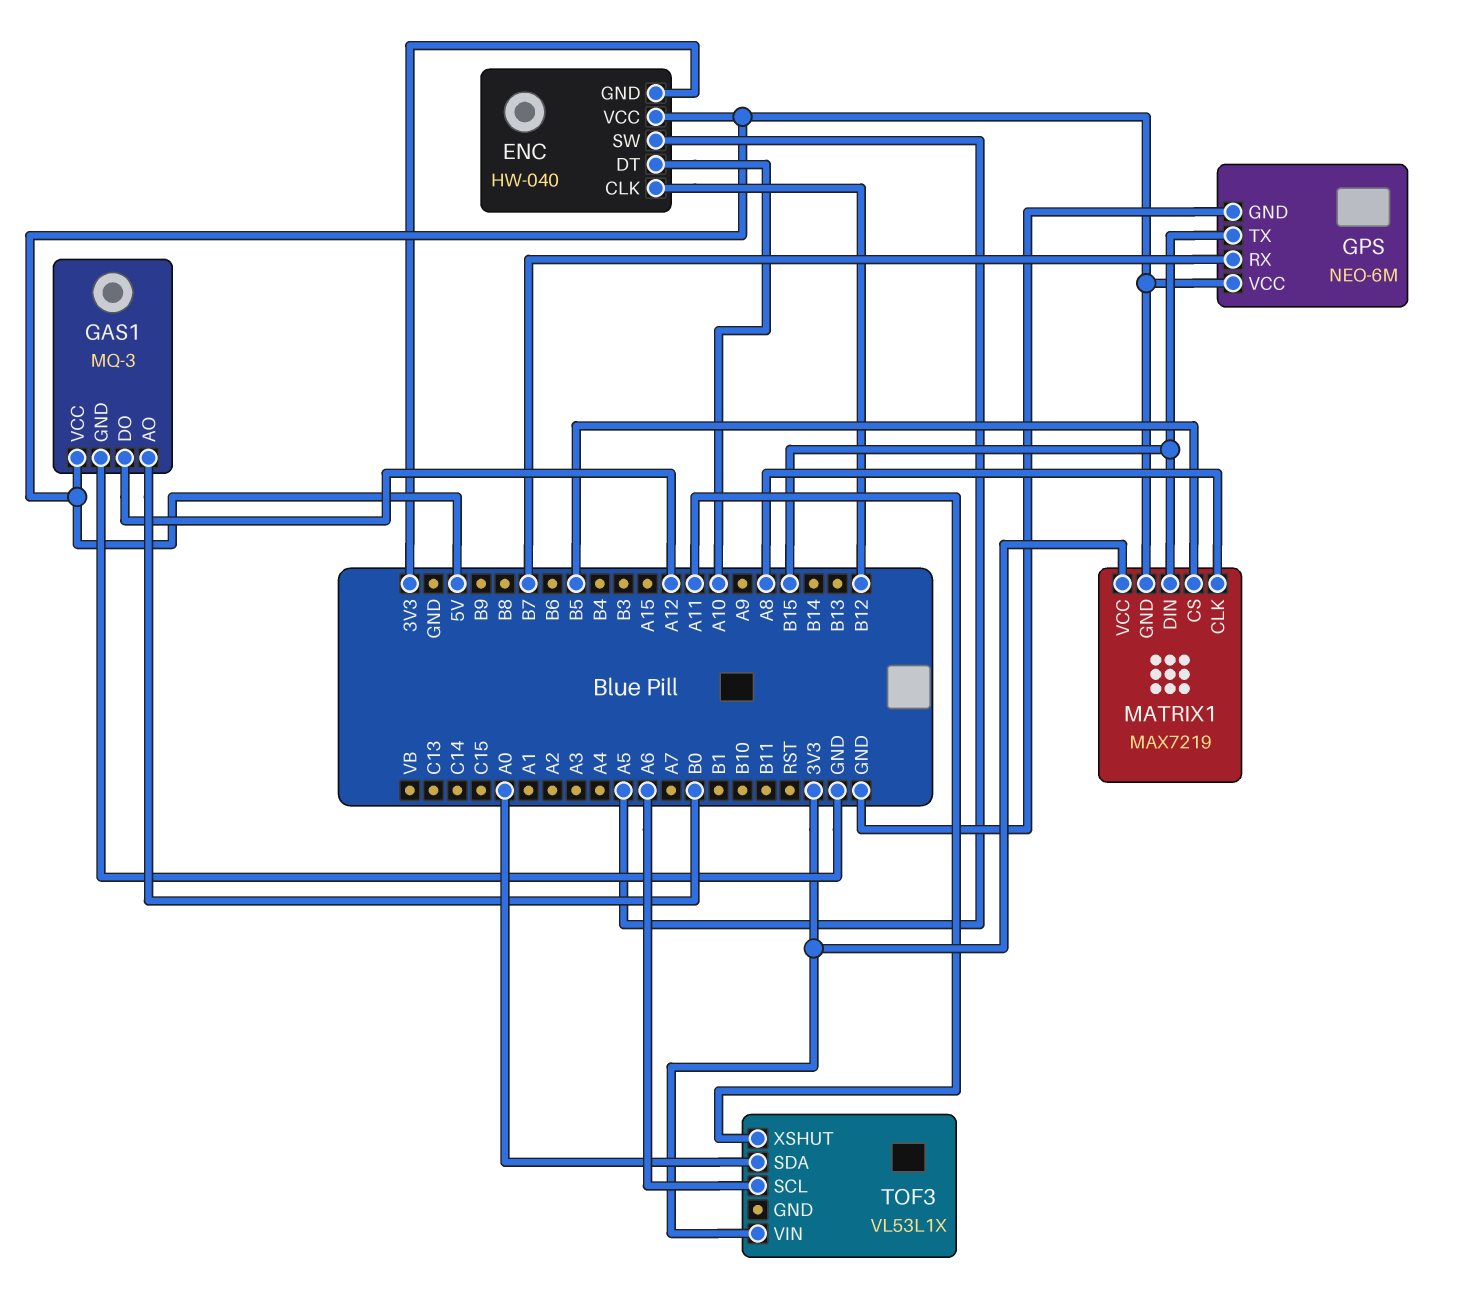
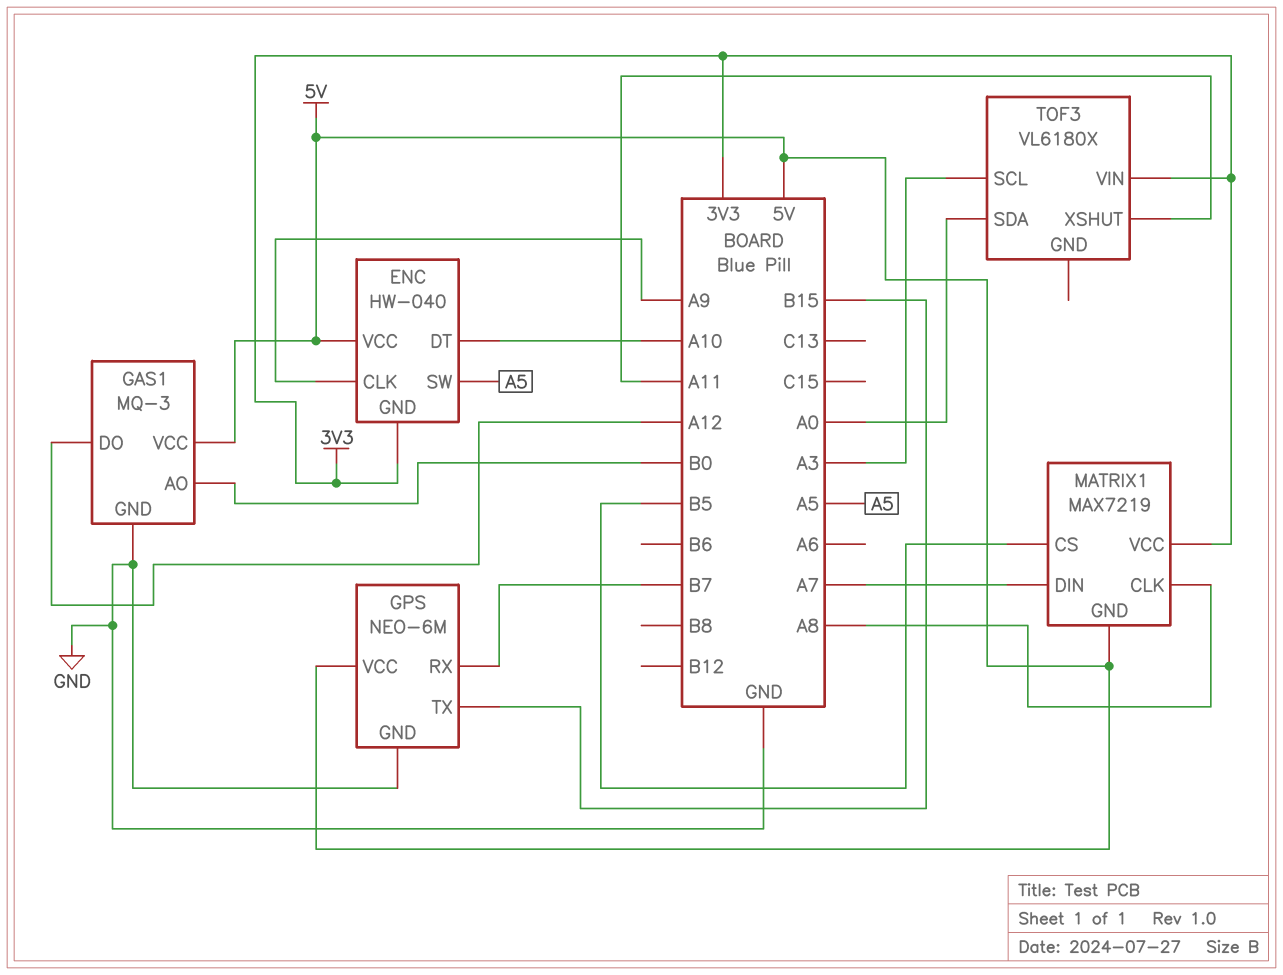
ENC pin CLK: B12 -> A9
MATRIX1 pin DIN: B15 -> A7
TOF3: VL53L1X -> VL6180X
TOF3 pin SCL: A6 -> A3

